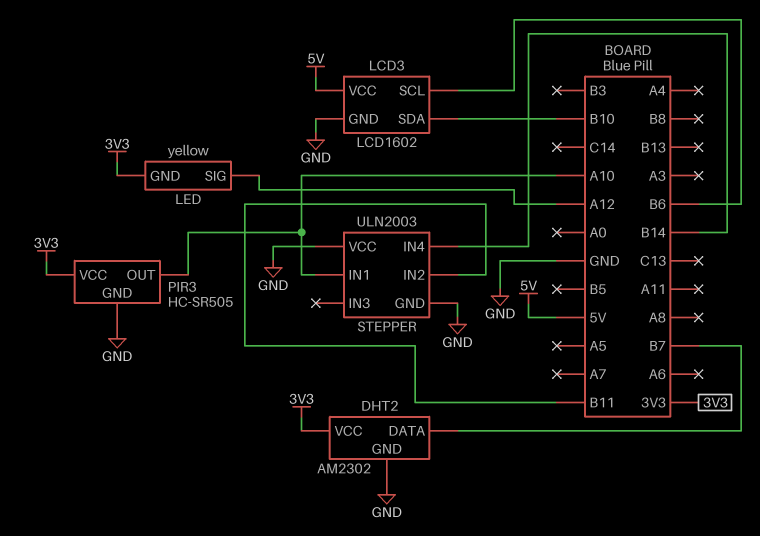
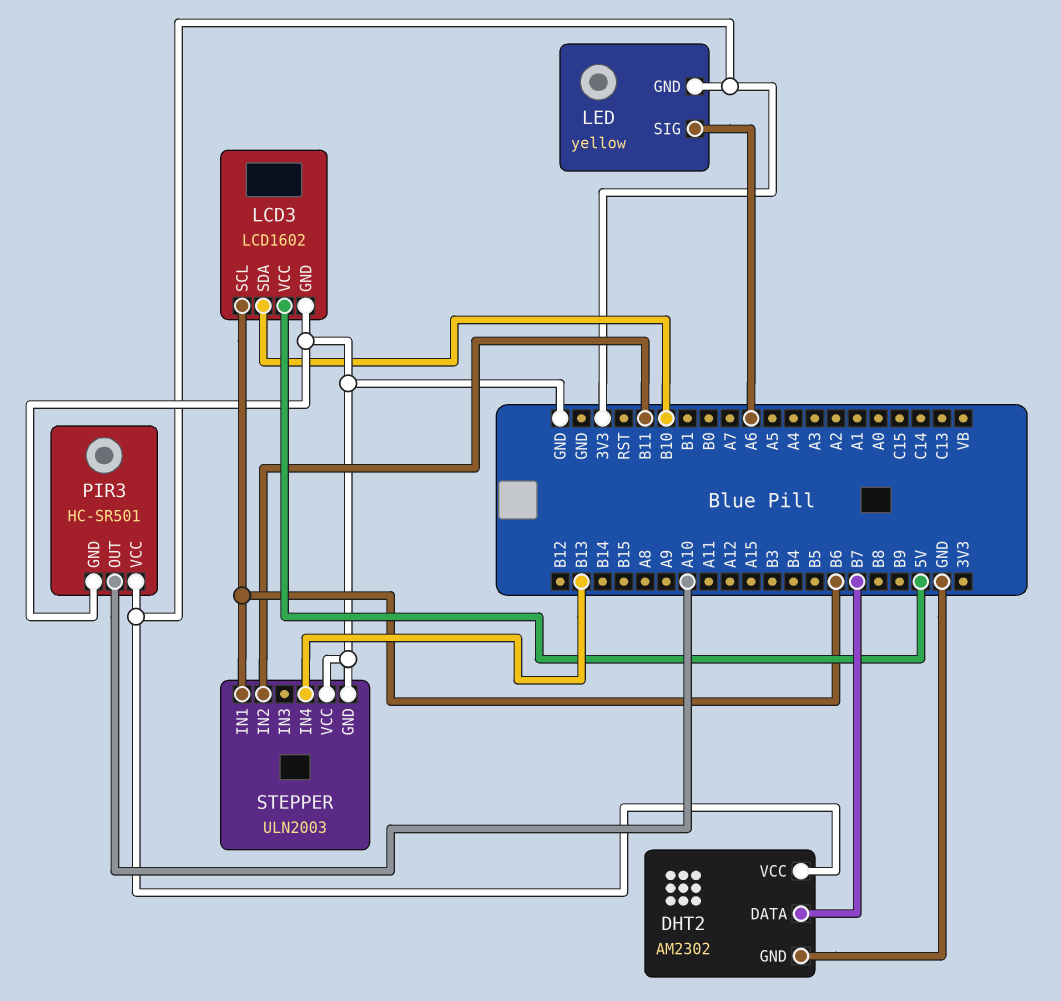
LED pin SIG: A12 -> A6
PIR3: HC-SR505 -> HC-SR501
STEPPER pin IN1: A10 -> B6
STEPPER pin IN4: B14 -> B13

